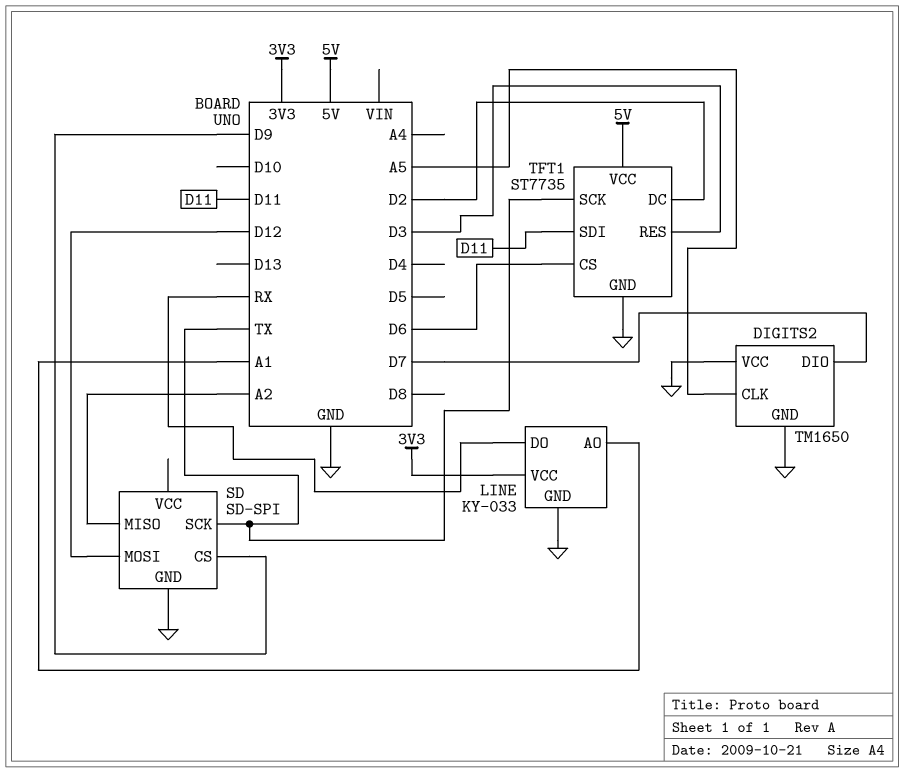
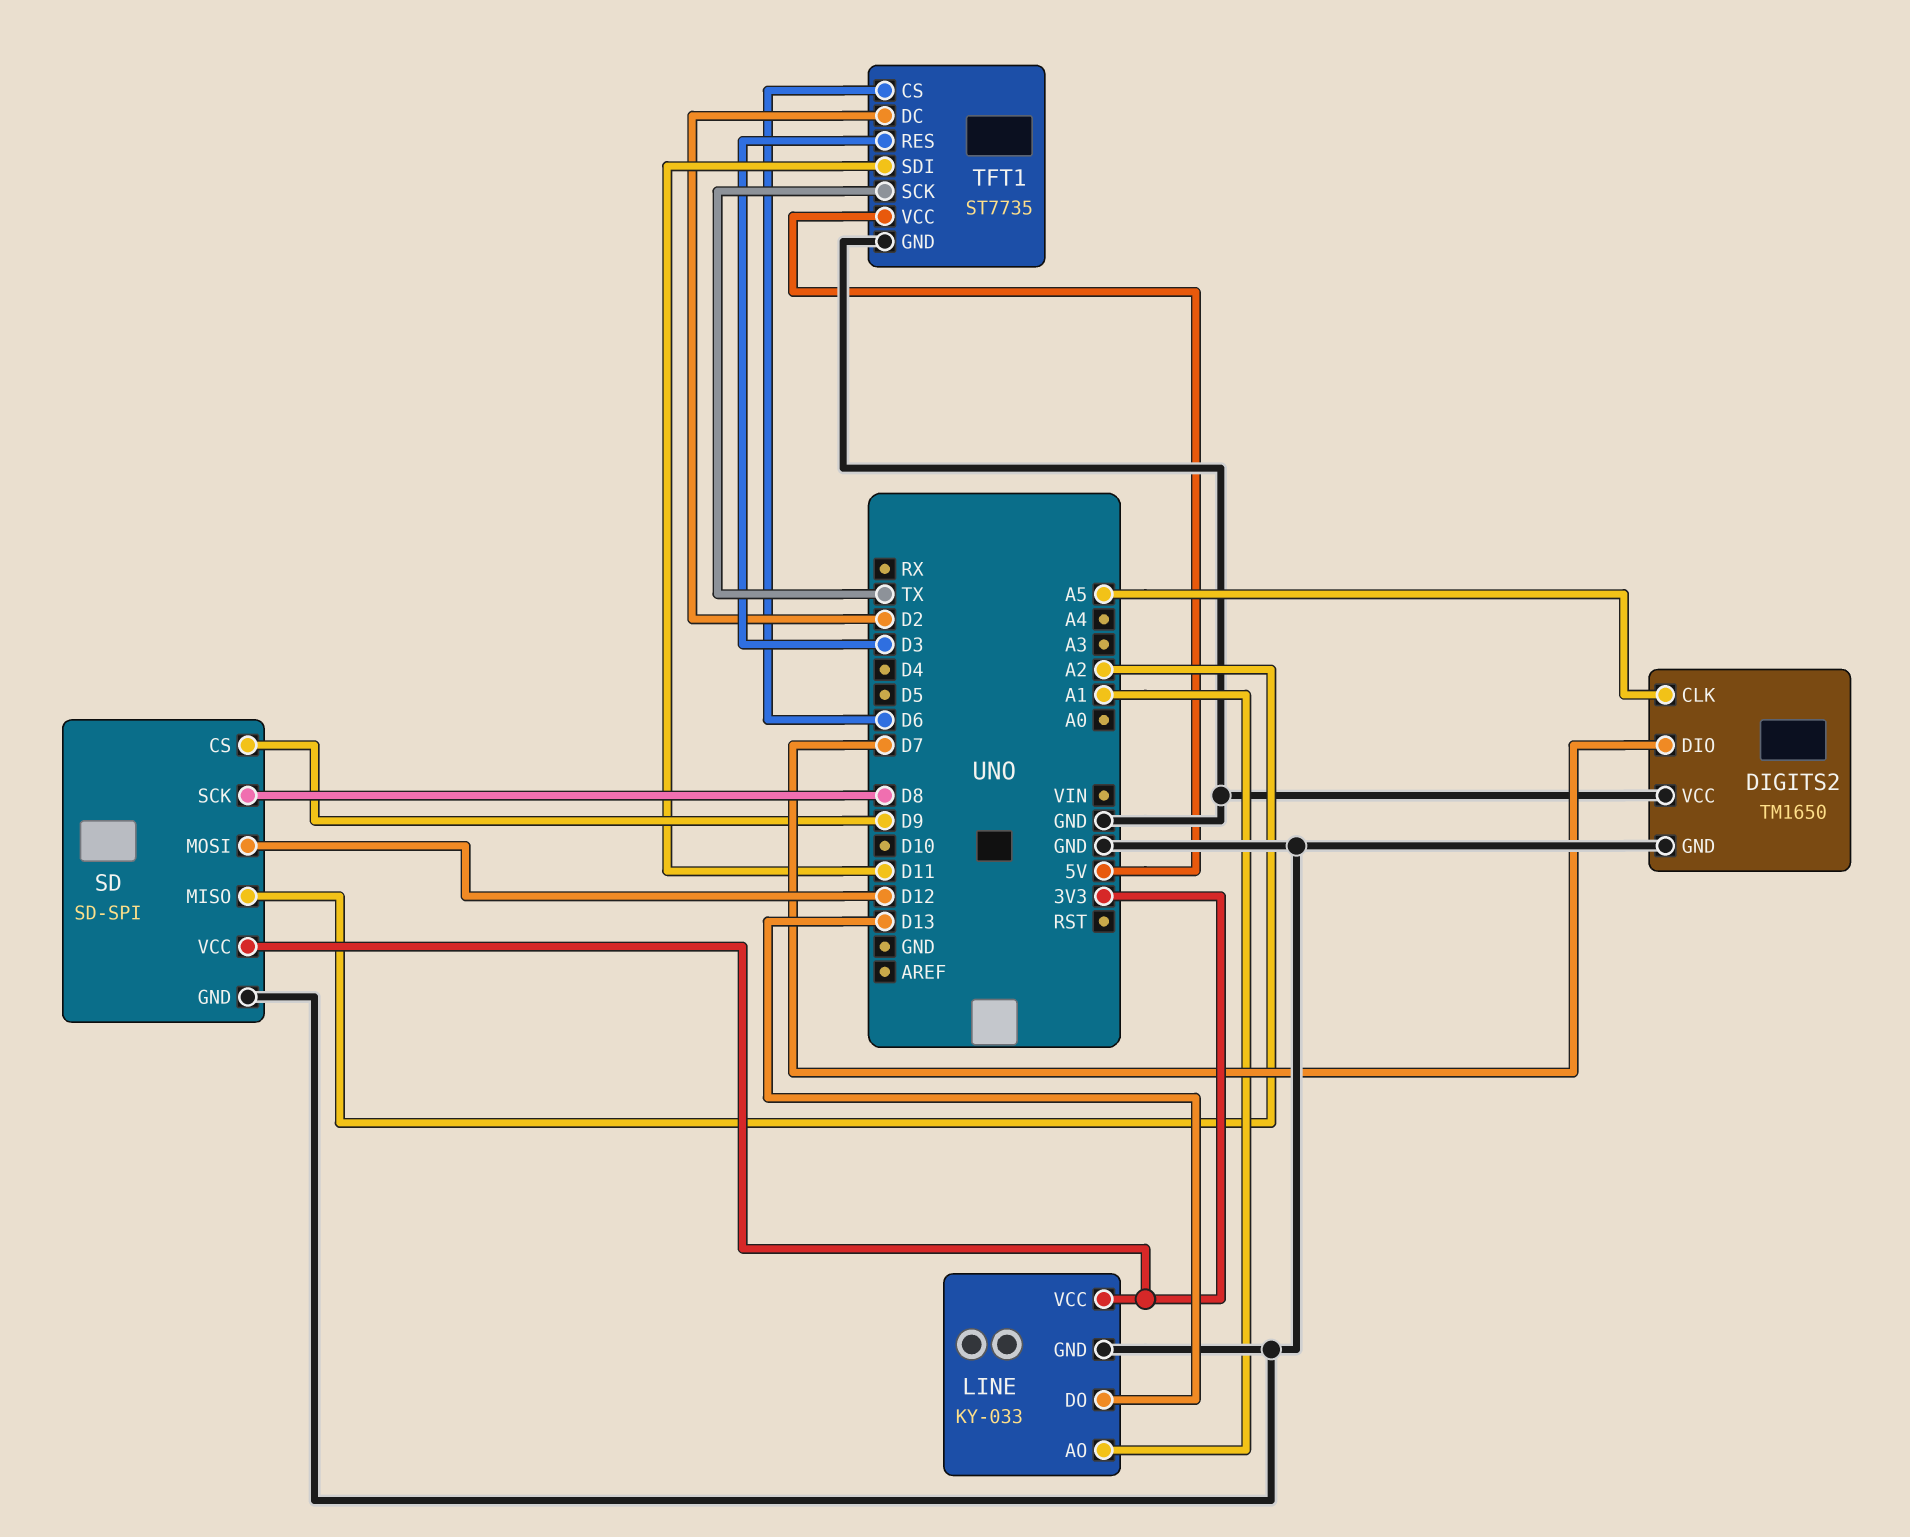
LINE pin DO: RX -> D13
SD pin SCK: TX -> D8
SD pin VCC: none -> 3V3

